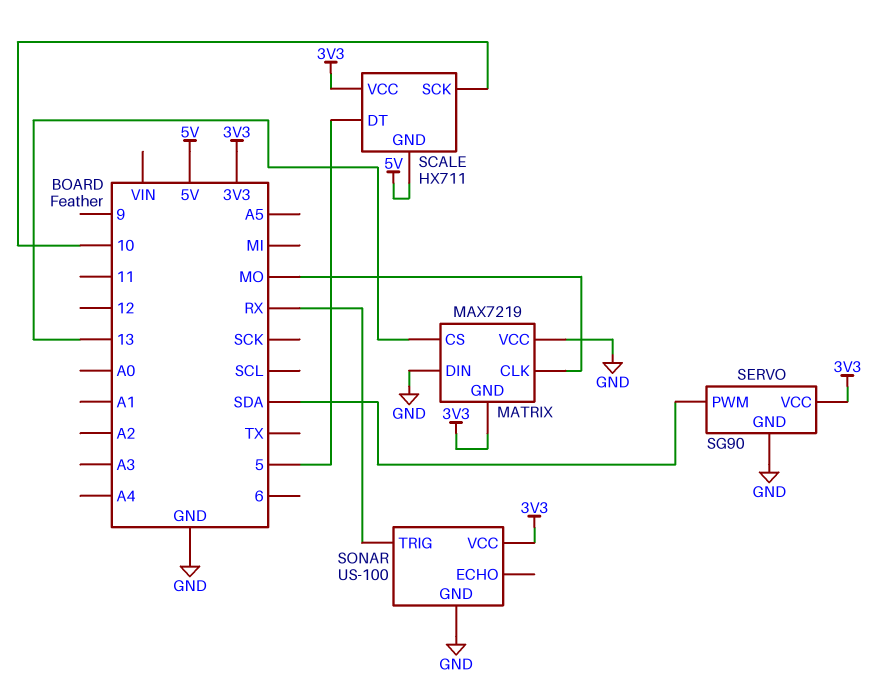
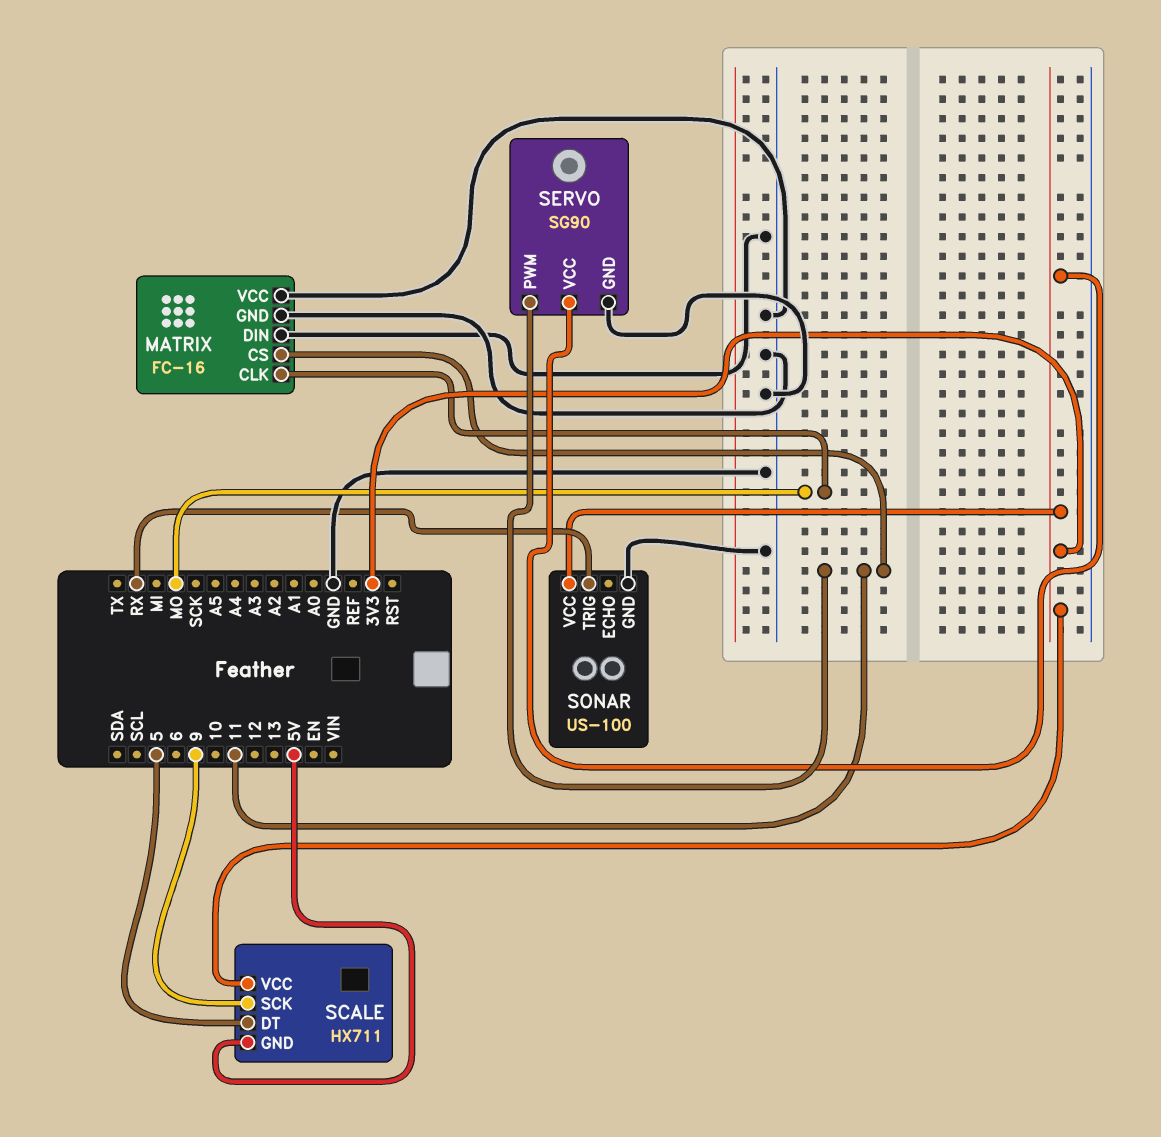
MATRIX: MAX7219 -> FC-16
MATRIX pin CS: 13 -> 11
MATRIX pin GND: 3V3 -> GND
SCALE pin SCK: 10 -> 9
SERVO pin PWM: SDA -> 11

